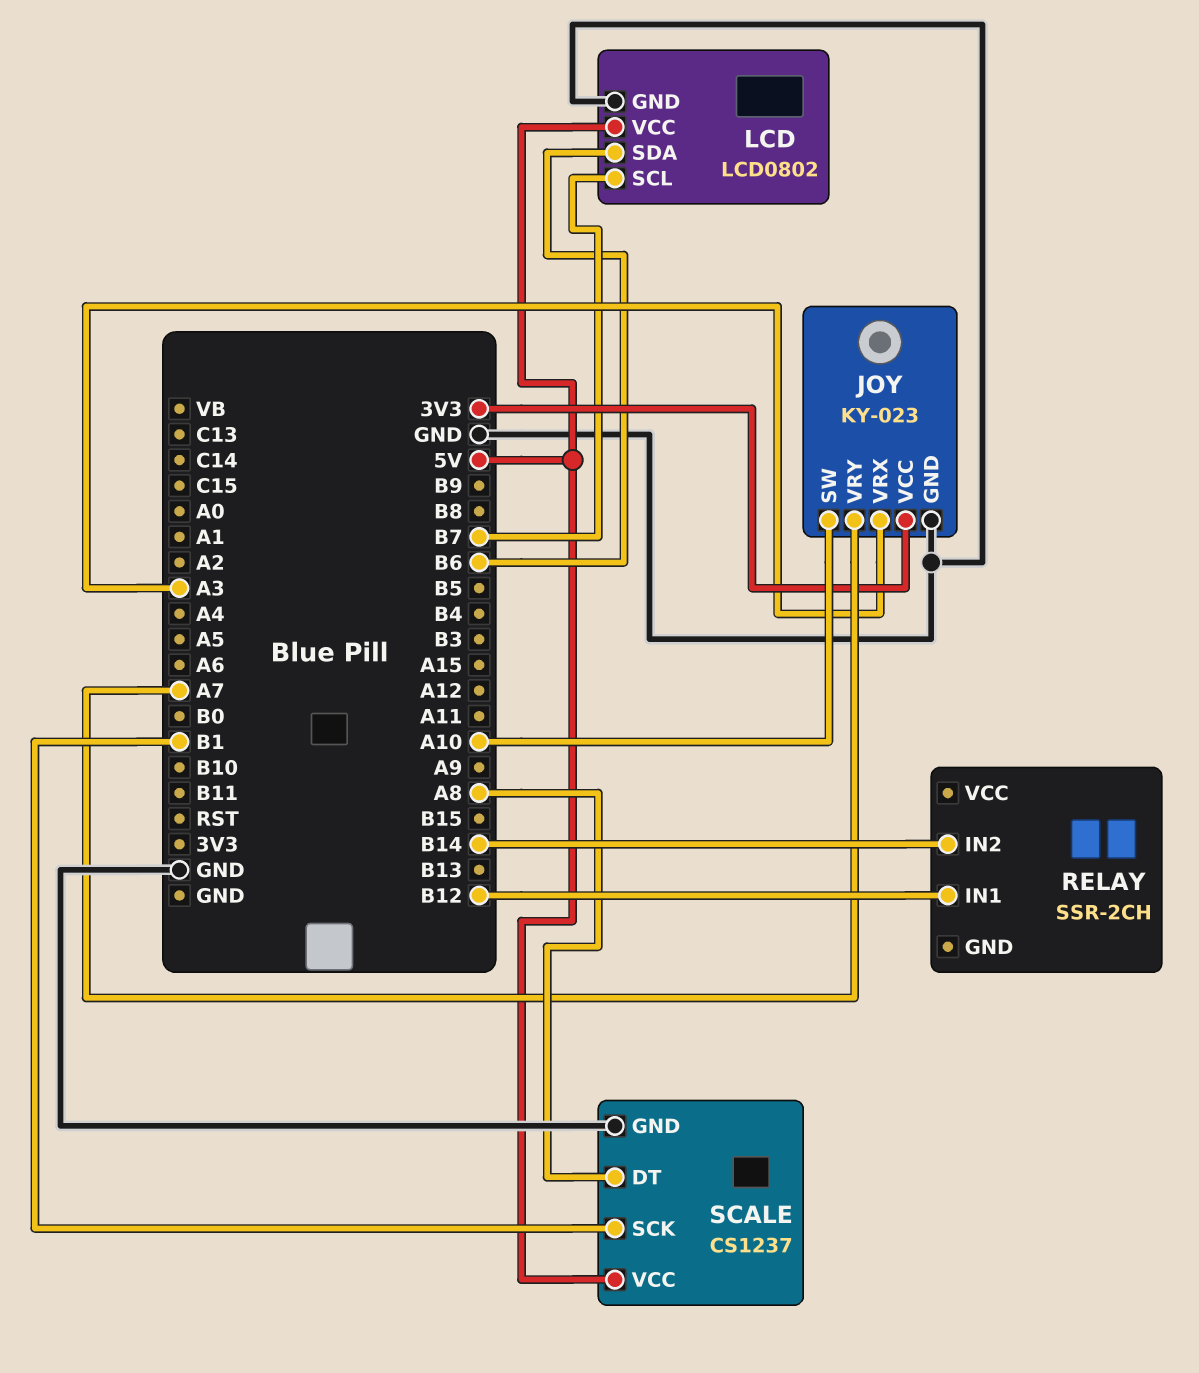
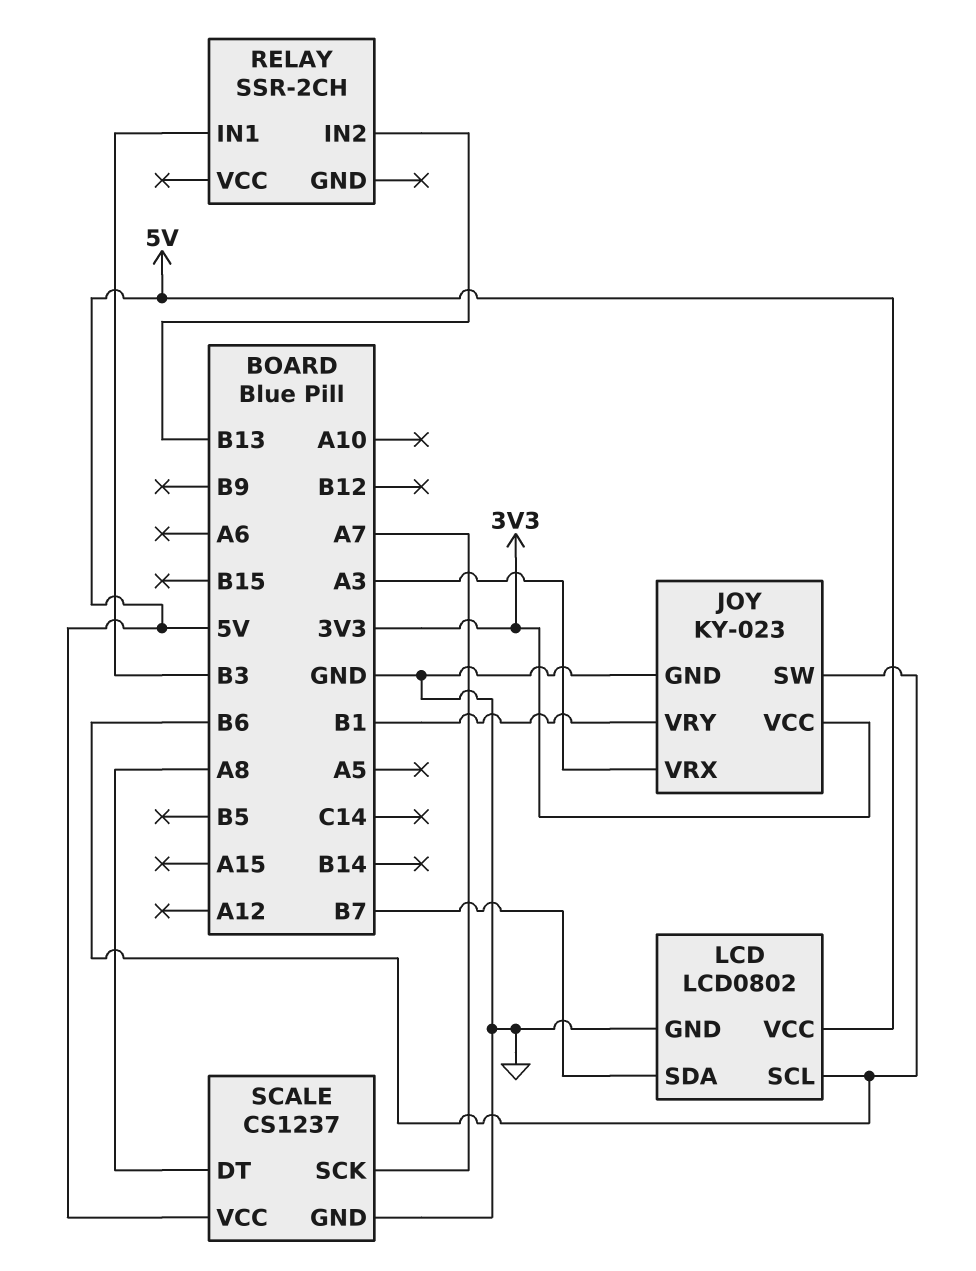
JOY pin SW: A10 -> B6
JOY pin VRY: A7 -> B1
LCD pin SCL: B7 -> B6
LCD pin SDA: B6 -> B7
RELAY pin IN1: B12 -> B3
RELAY pin IN2: B14 -> B13
SCALE pin SCK: B1 -> A7

